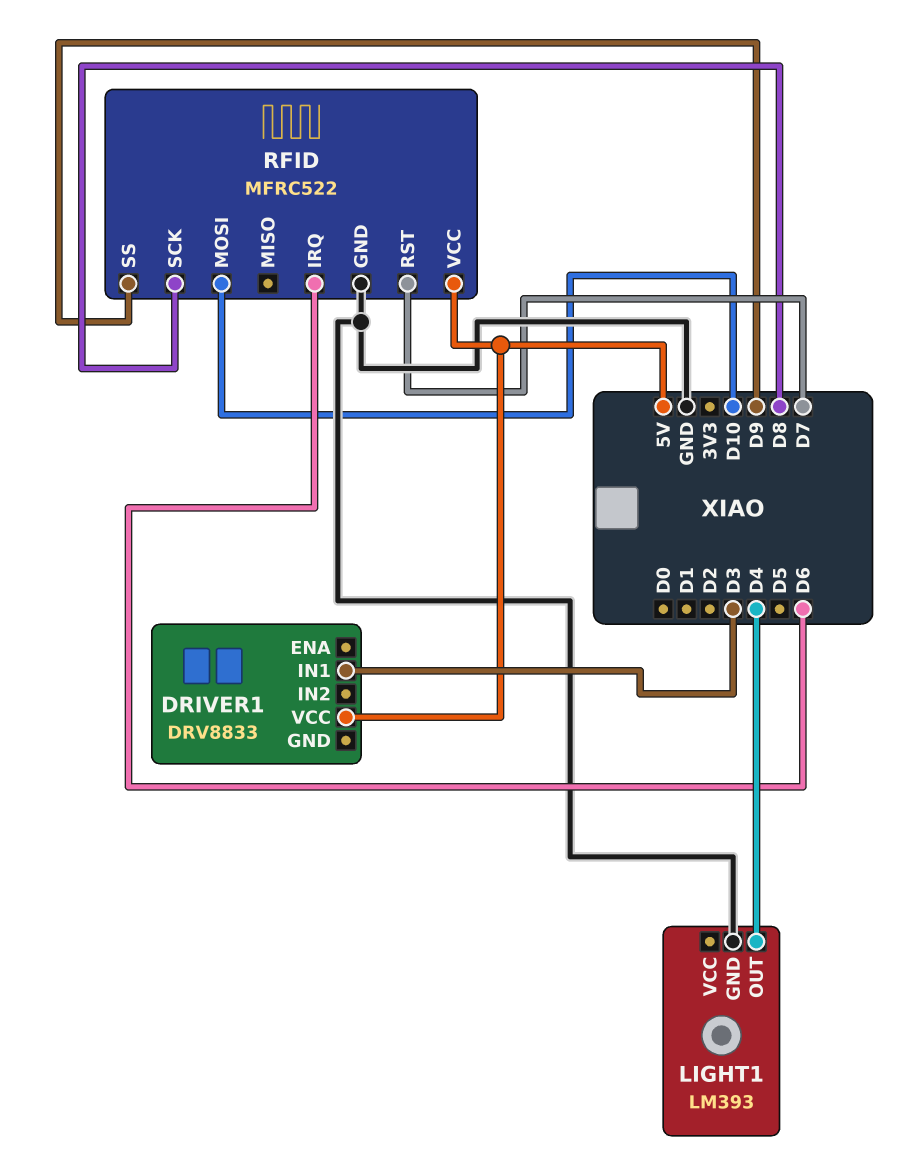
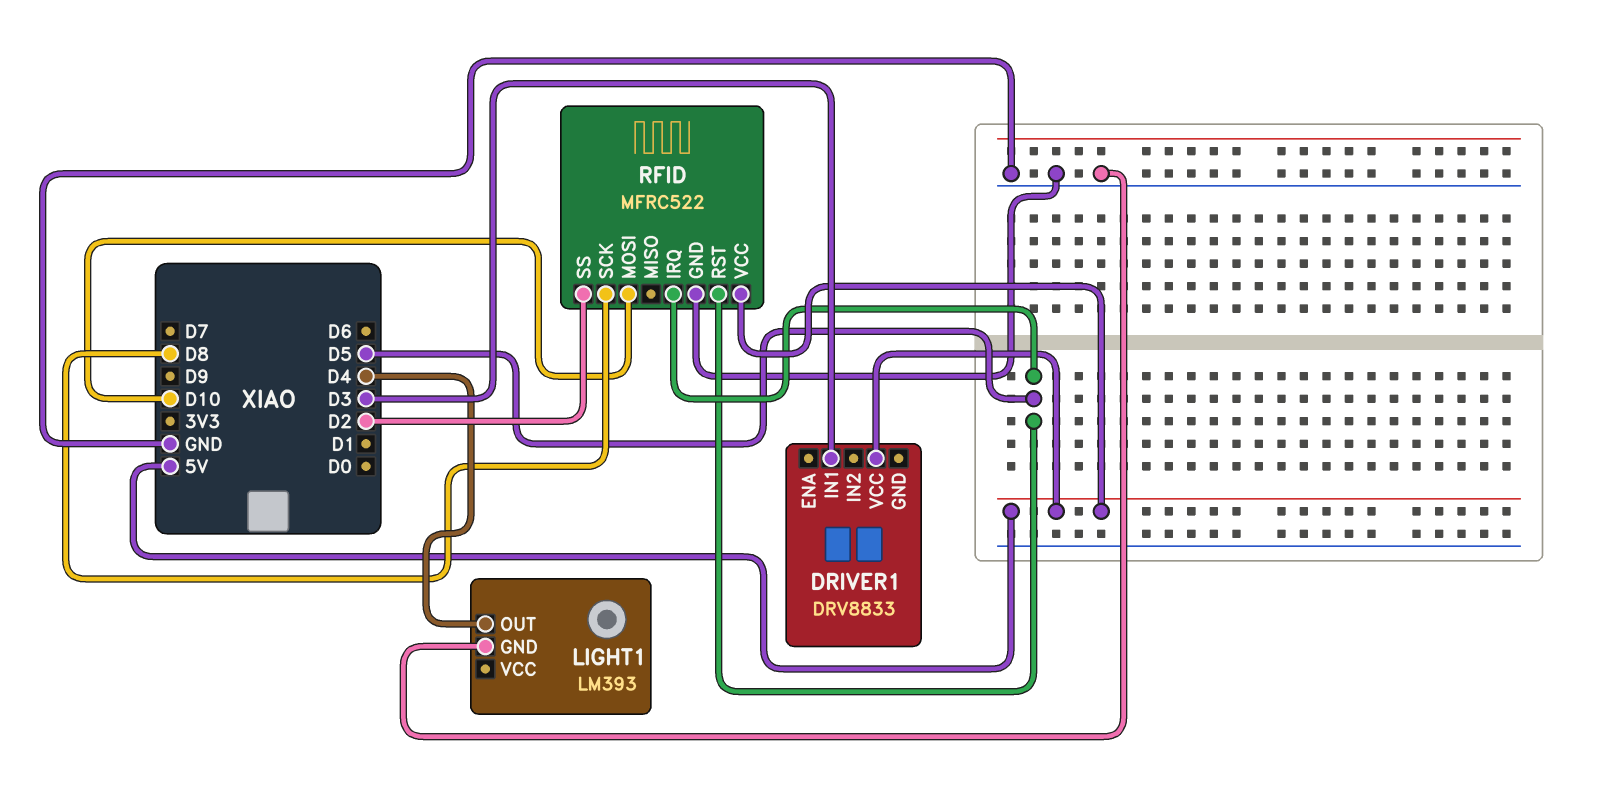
RFID pin IRQ: D6 -> D5
RFID pin RST: D7 -> D5
RFID pin SS: D9 -> D2

